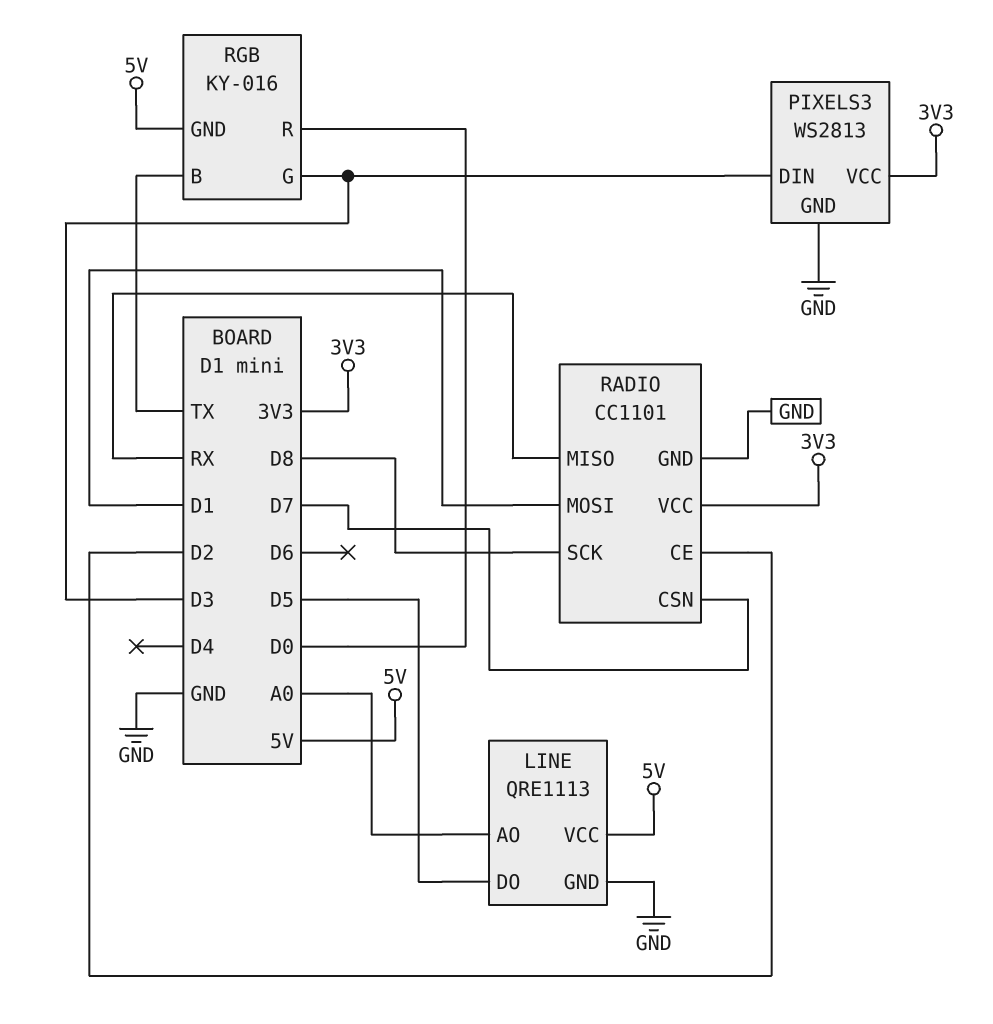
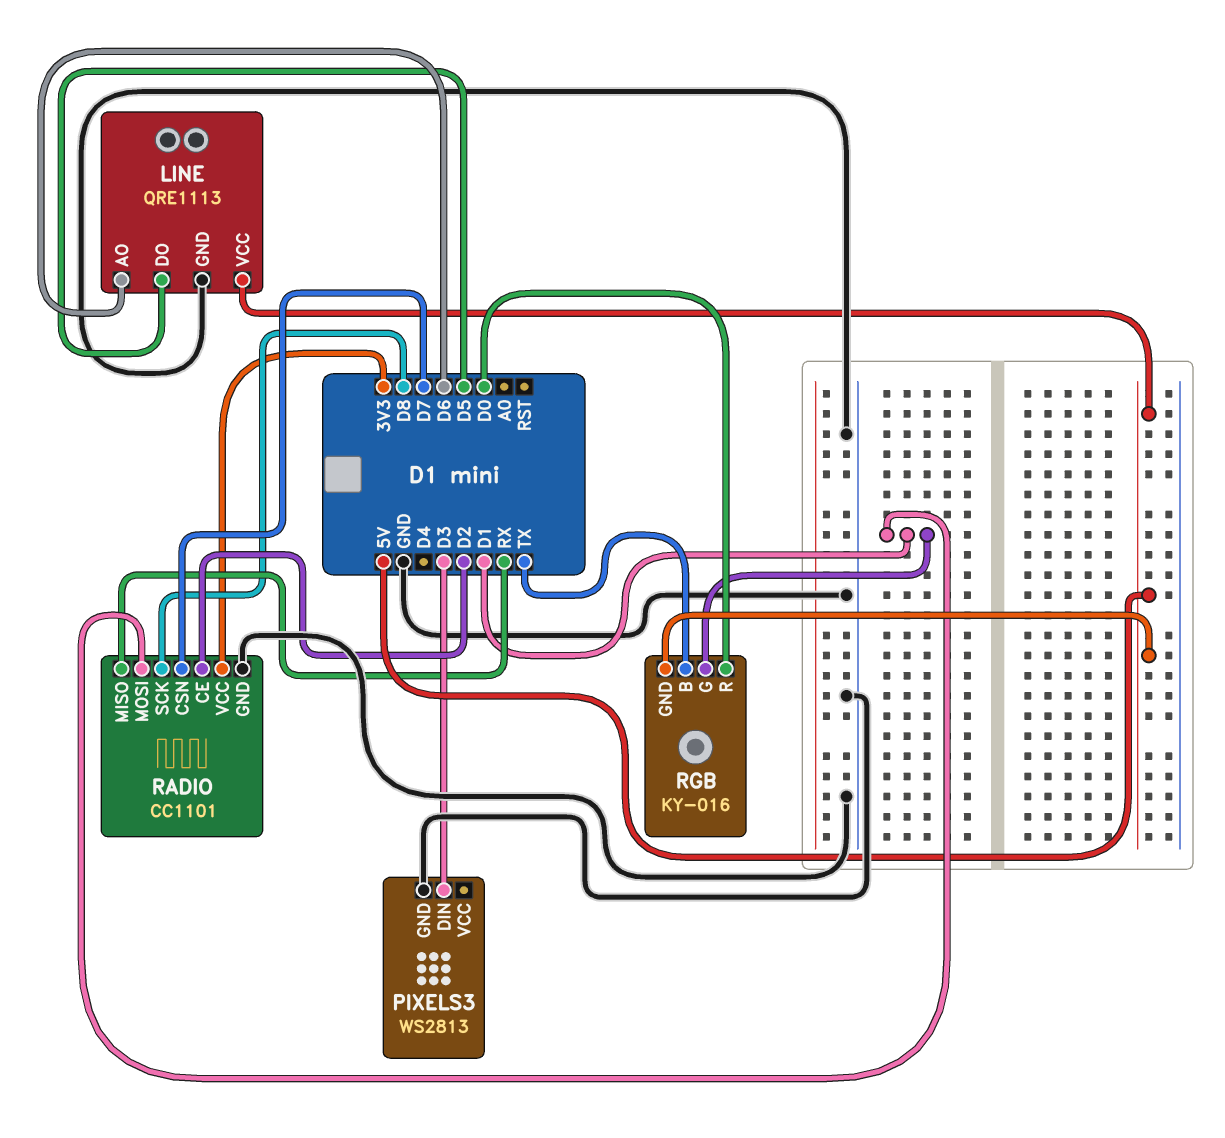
LINE pin AO: A0 -> D6
PIXELS3 pin VCC: 3V3 -> none
RGB pin G: D3 -> D1

